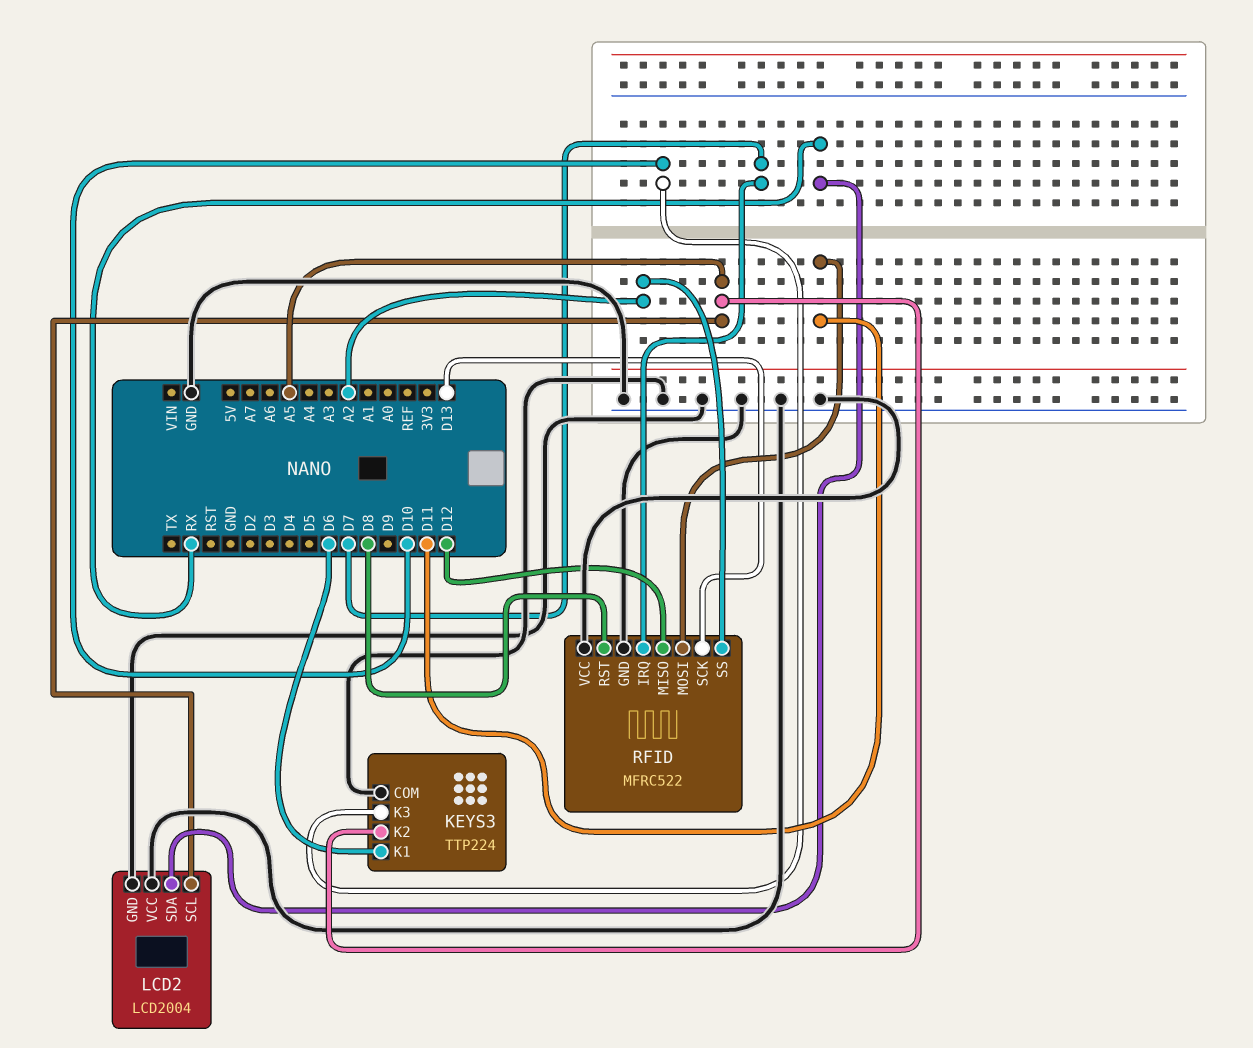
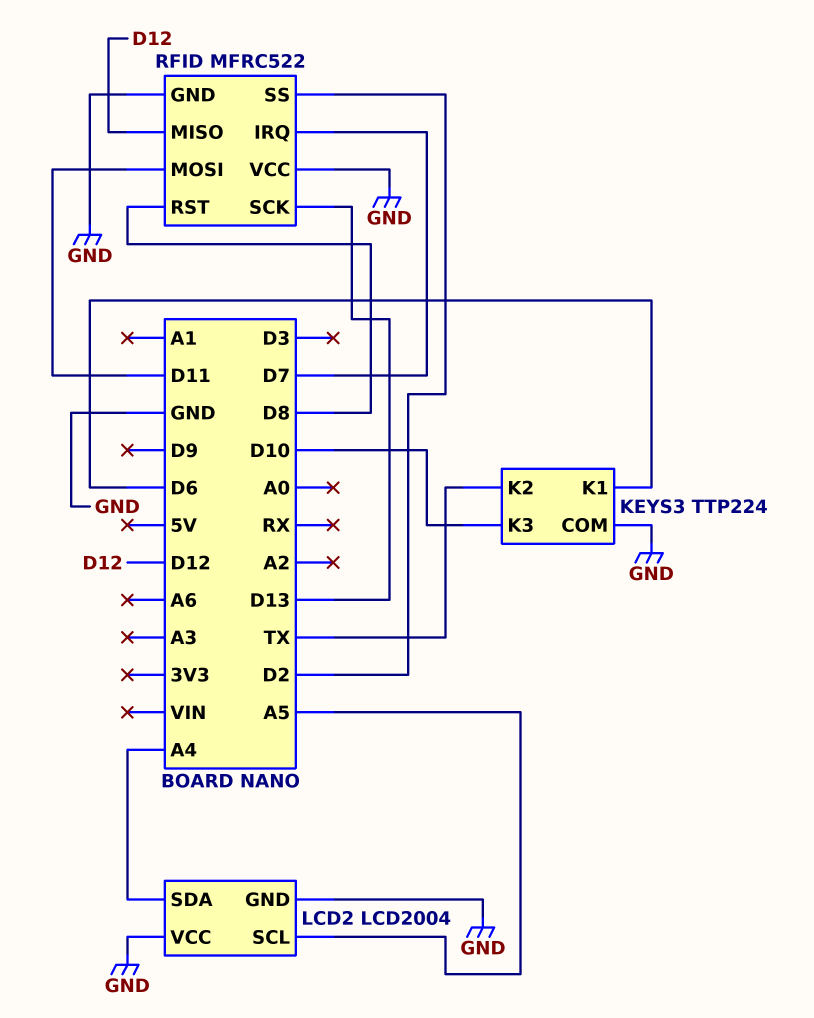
KEYS3 pin K2: A5 -> TX
LCD2 pin SDA: RX -> A4
RFID pin SS: A2 -> D2

